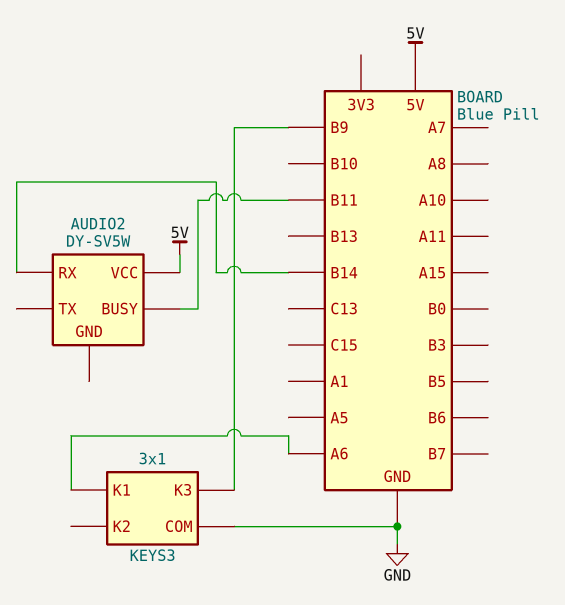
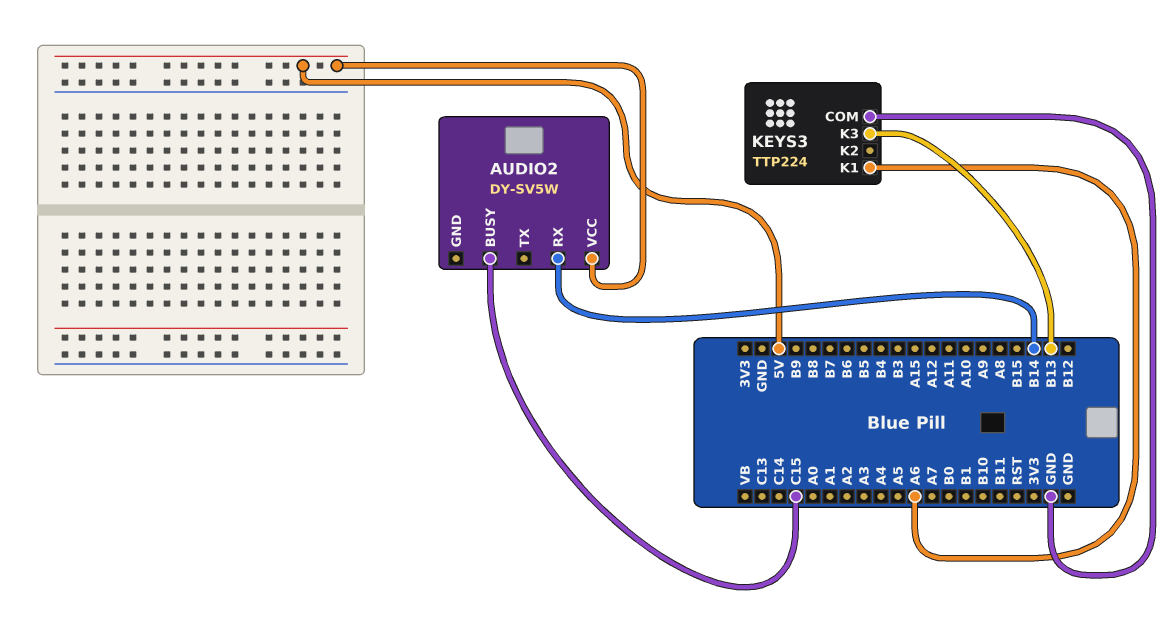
AUDIO2 pin BUSY: B11 -> C15
KEYS3: 3x1 -> TTP224
KEYS3 pin K3: B9 -> B13

